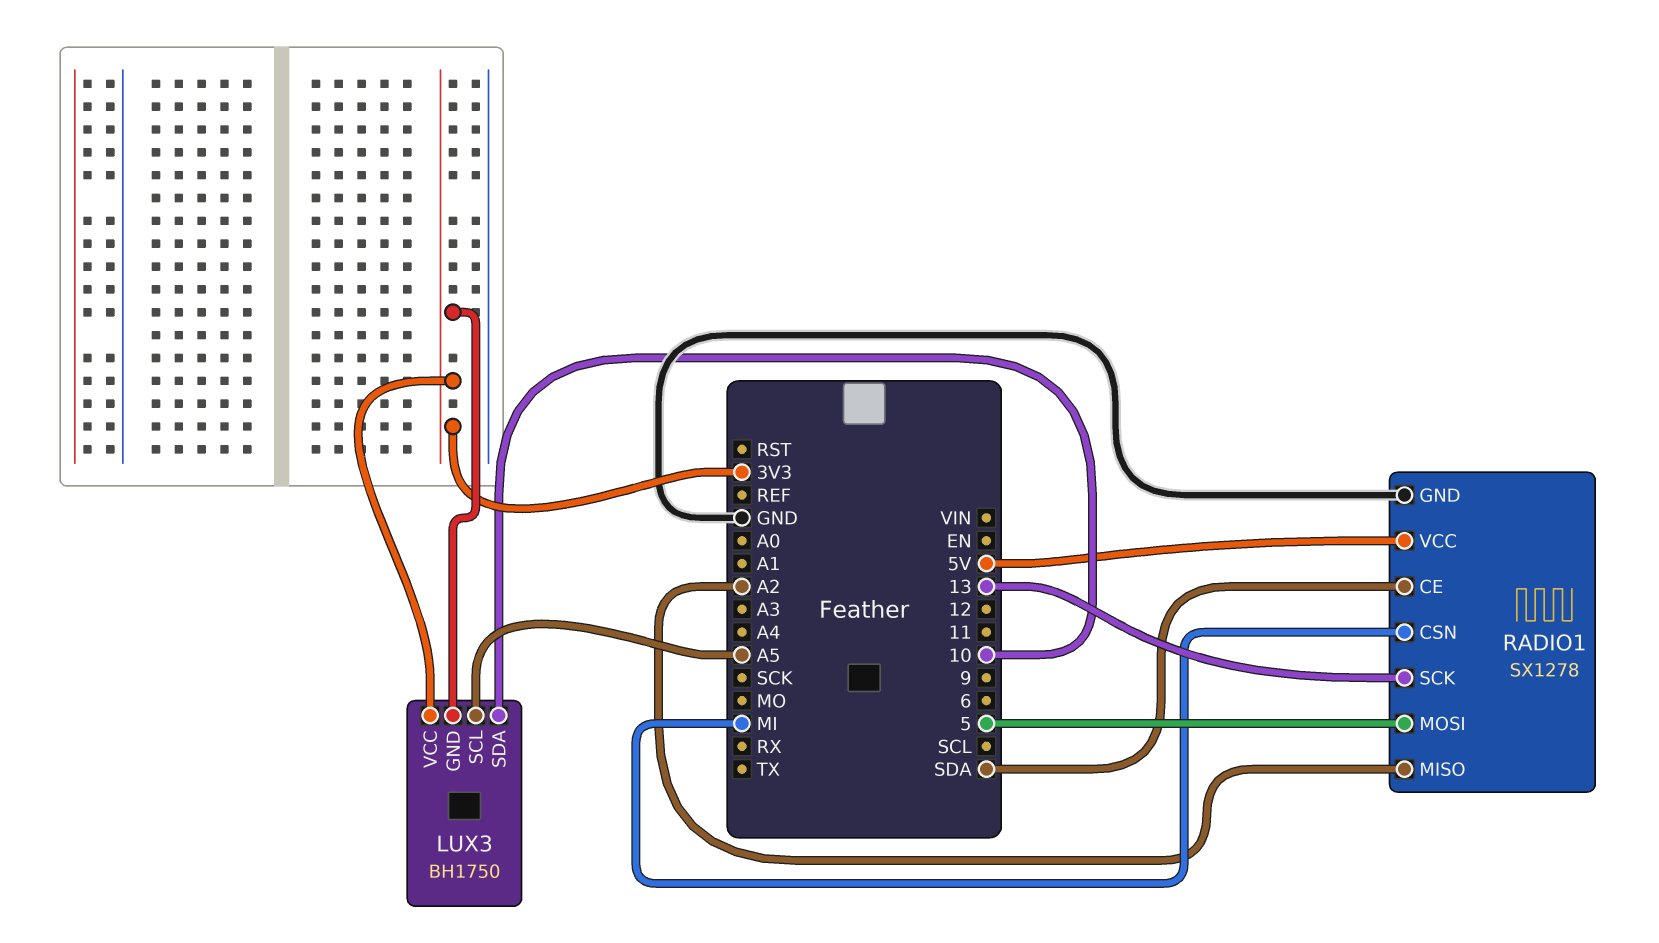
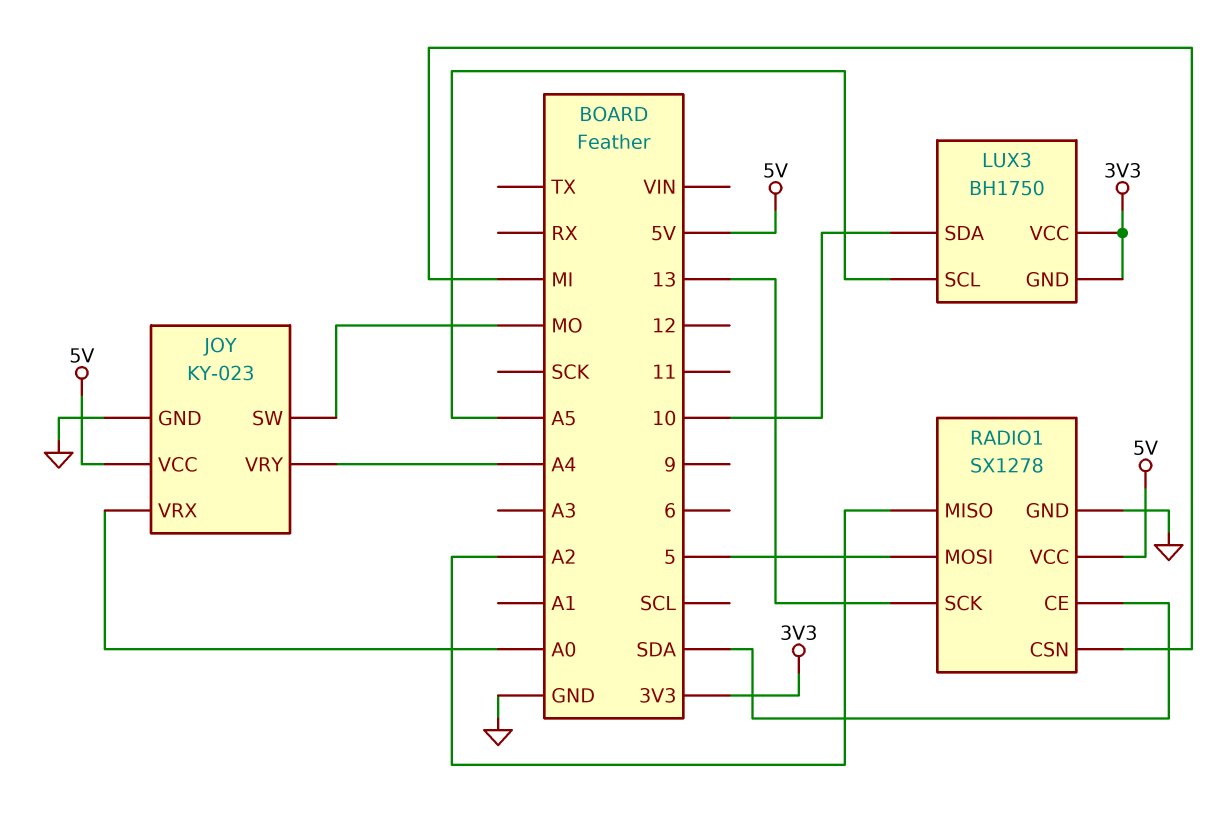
JOY: none -> KY-023
JOY pin GND: none -> GND
JOY pin SW: none -> MO
JOY pin VCC: none -> 5V
JOY pin VRX: none -> A0
JOY pin VRY: none -> A4

